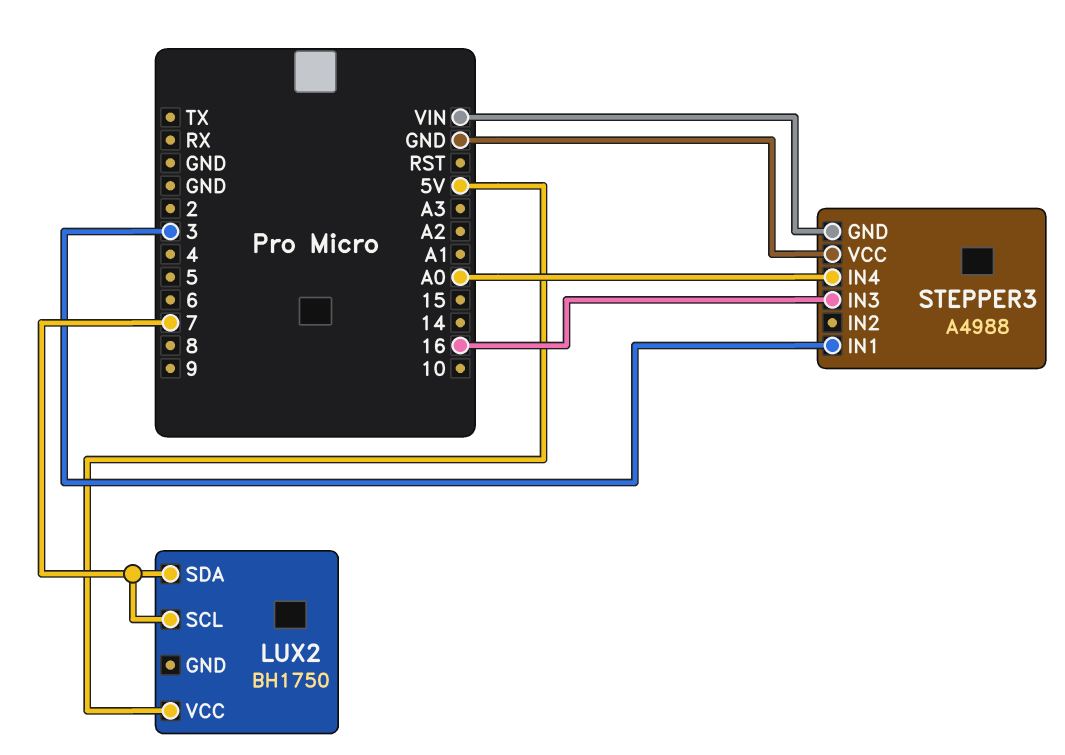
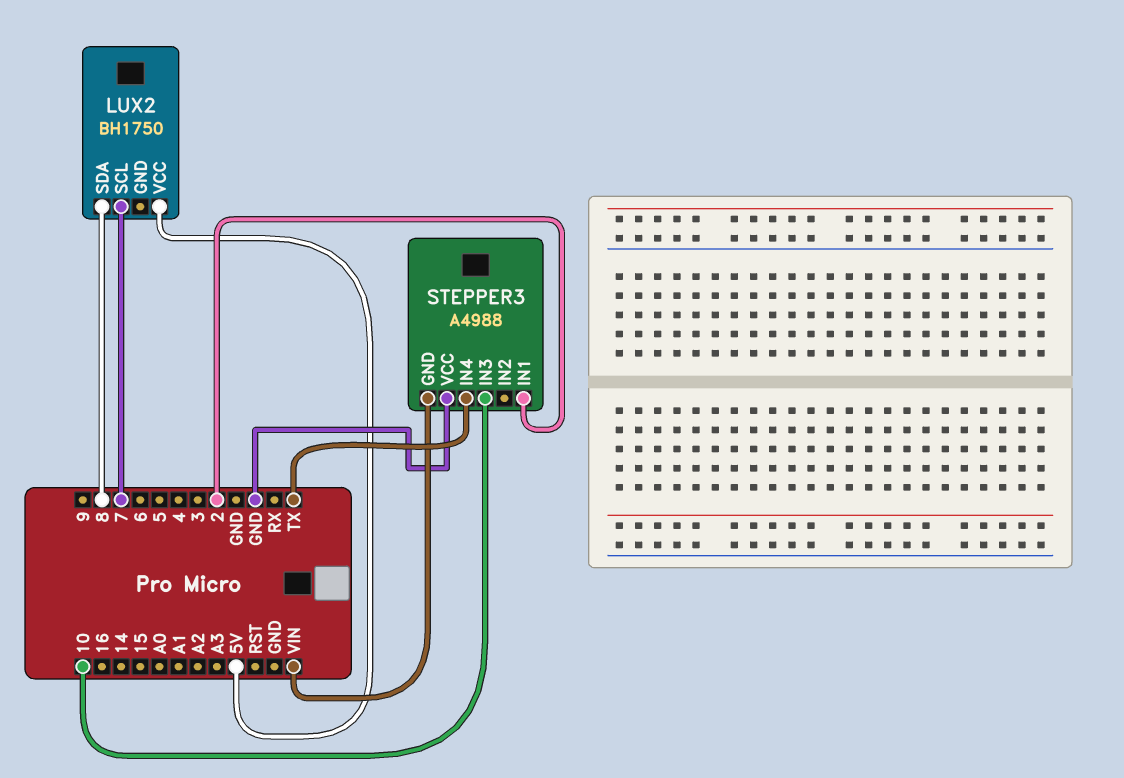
LUX2 pin SDA: 7 -> 8
STEPPER3 pin IN1: 3 -> 2
STEPPER3 pin IN3: 16 -> 10
STEPPER3 pin IN4: A0 -> TX

